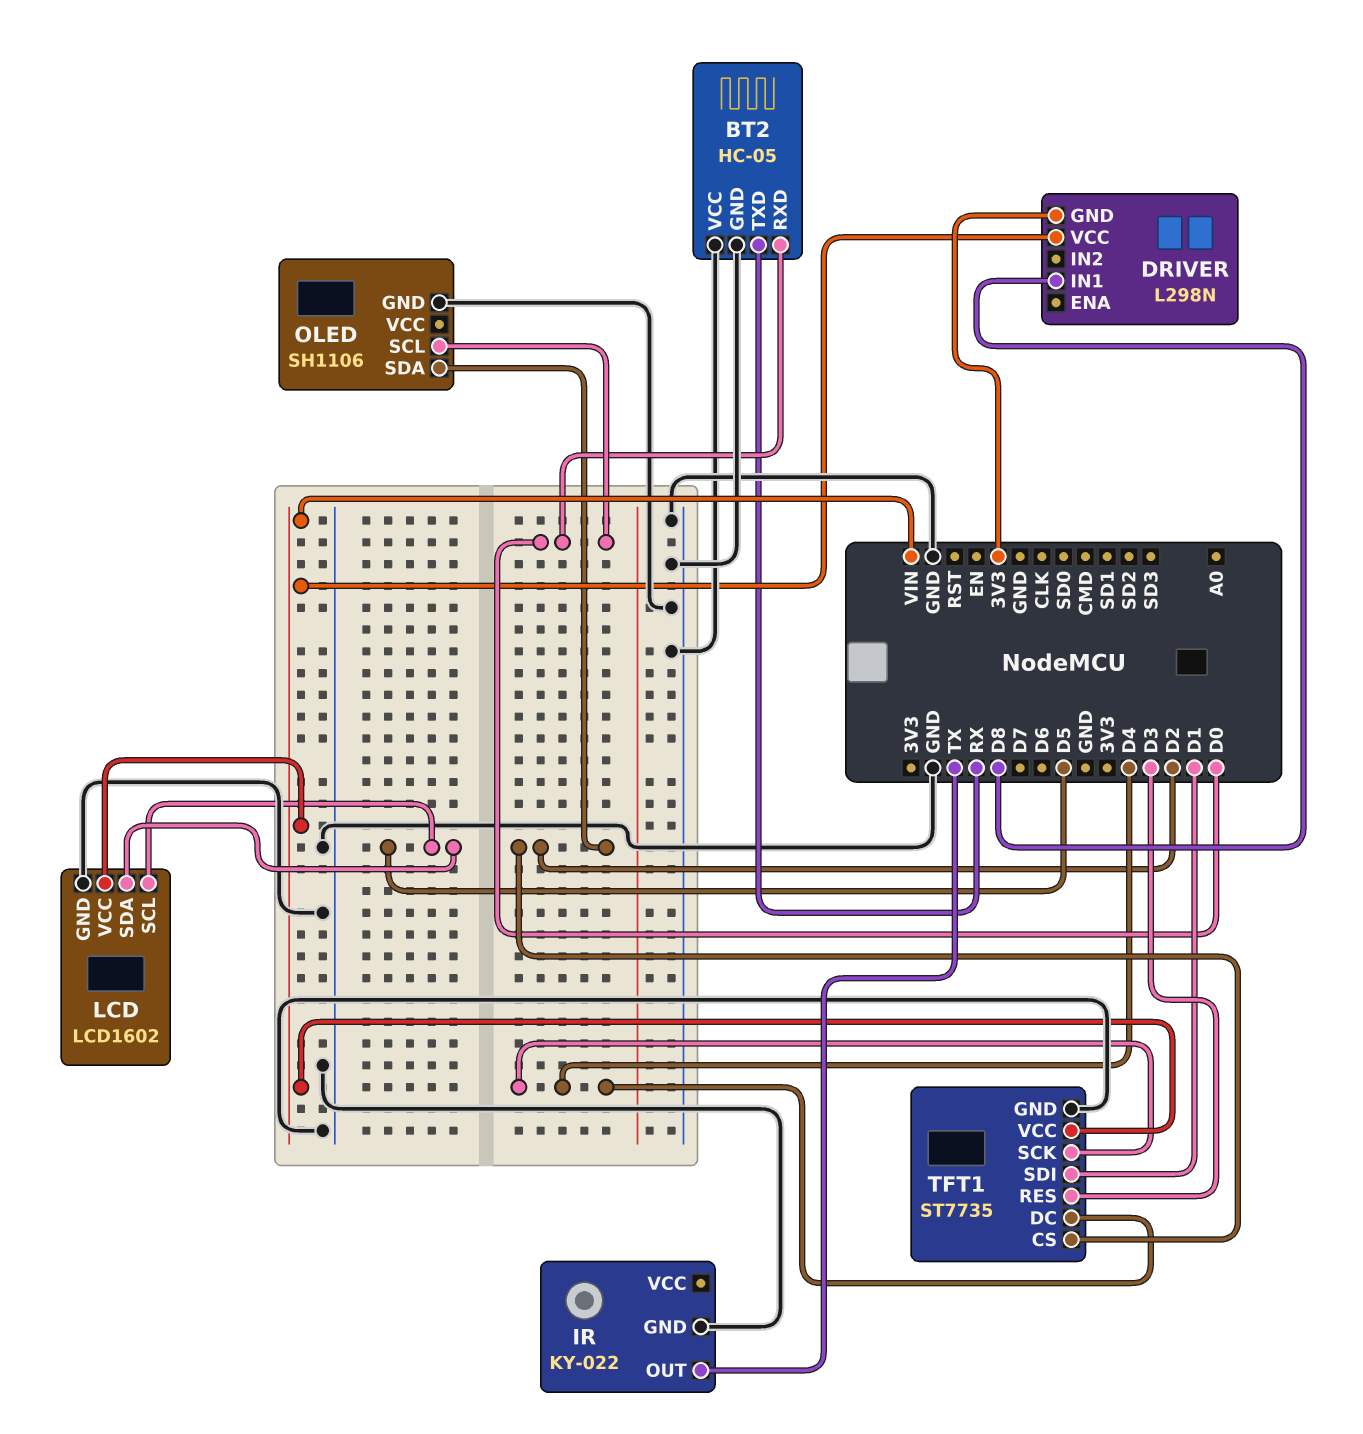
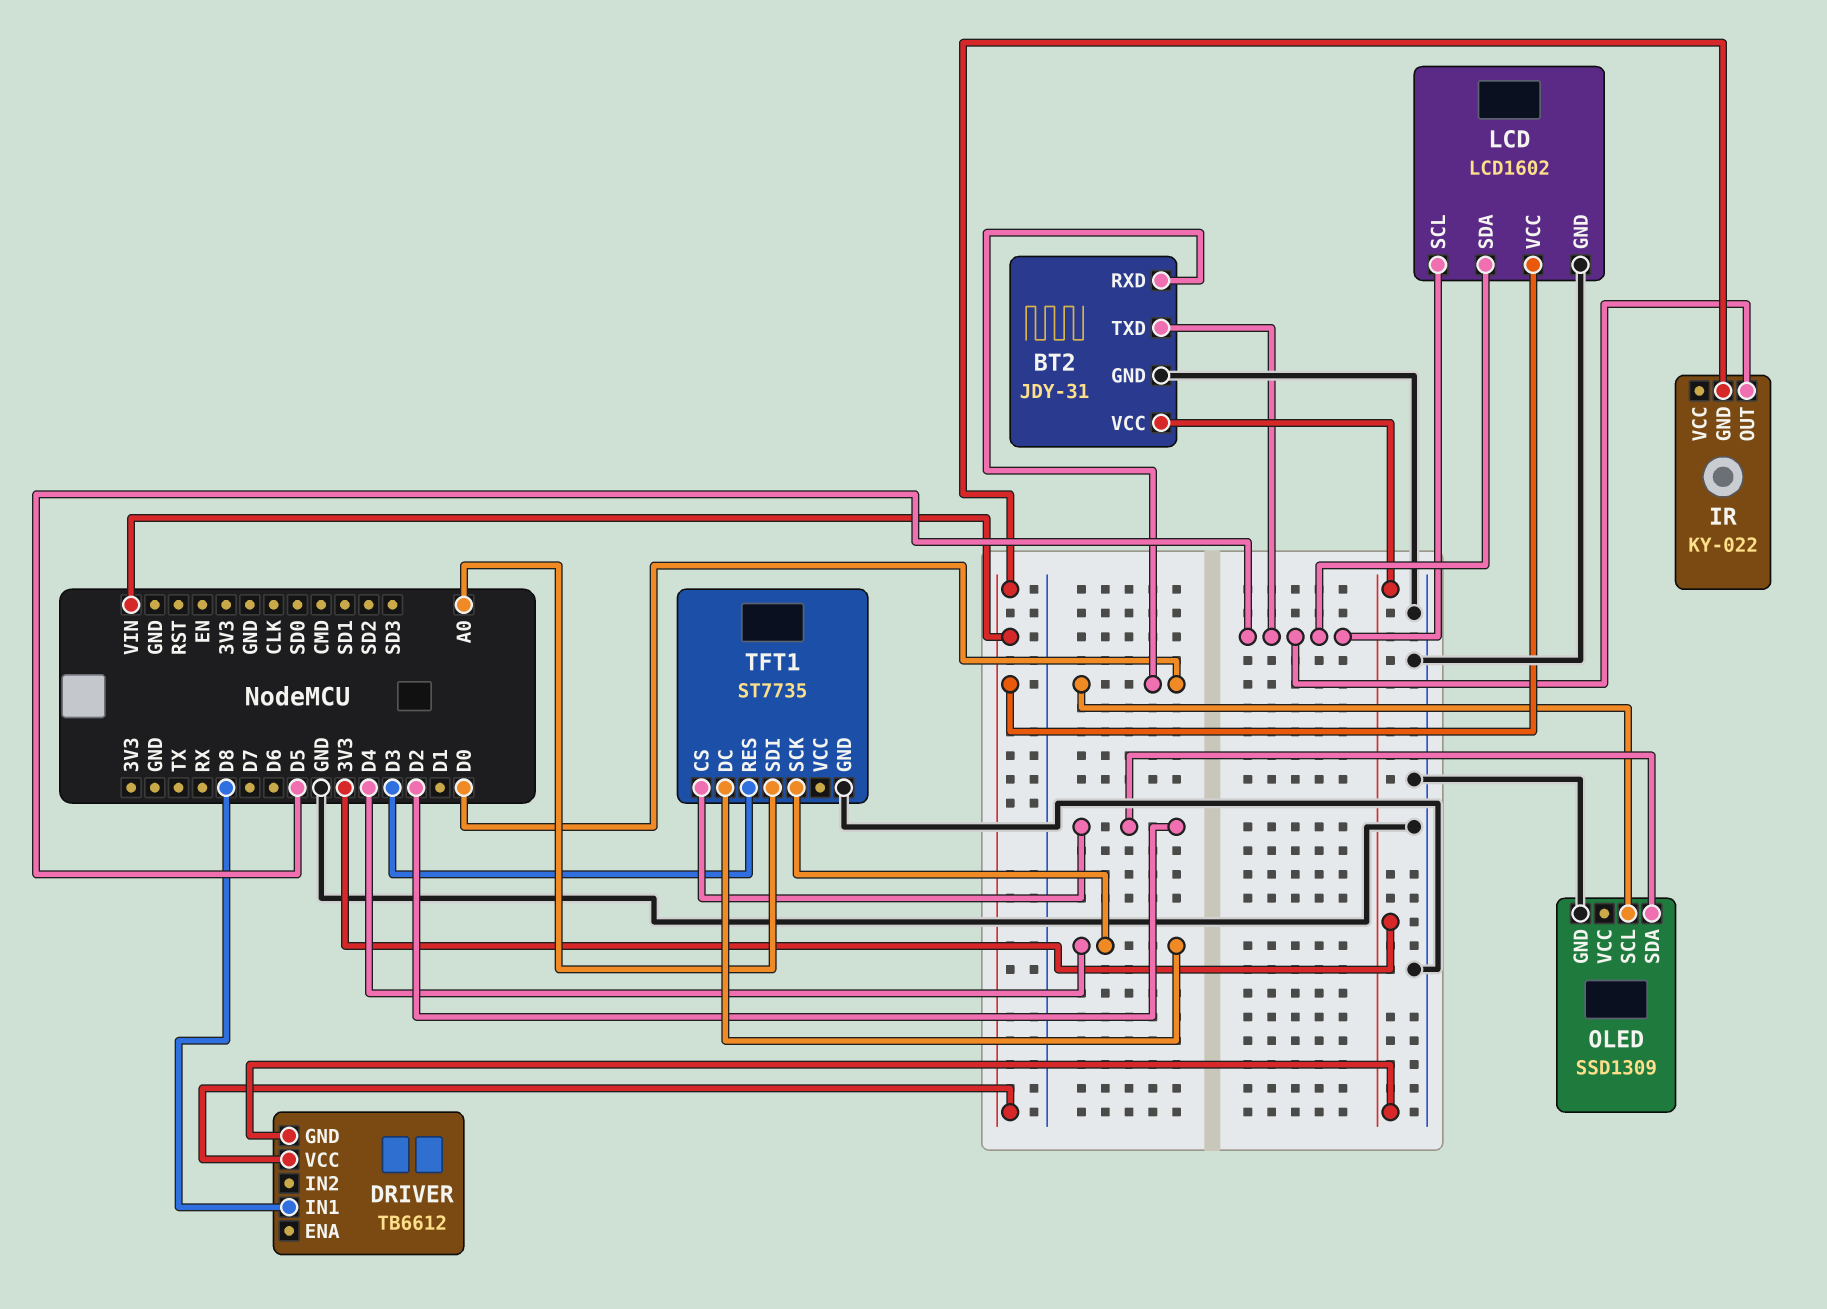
BT2: HC-05 -> JDY-31
BT2 pin TXD: RX -> D5
BT2 pin VCC: GND -> 3V3
DRIVER: L298N -> TB6612
IR pin GND: GND -> VIN
IR pin OUT: TX -> D5
OLED: SH1106 -> SSD1309
TFT1 pin SDI: D1 -> A0
TFT1 pin VCC: VIN -> none

